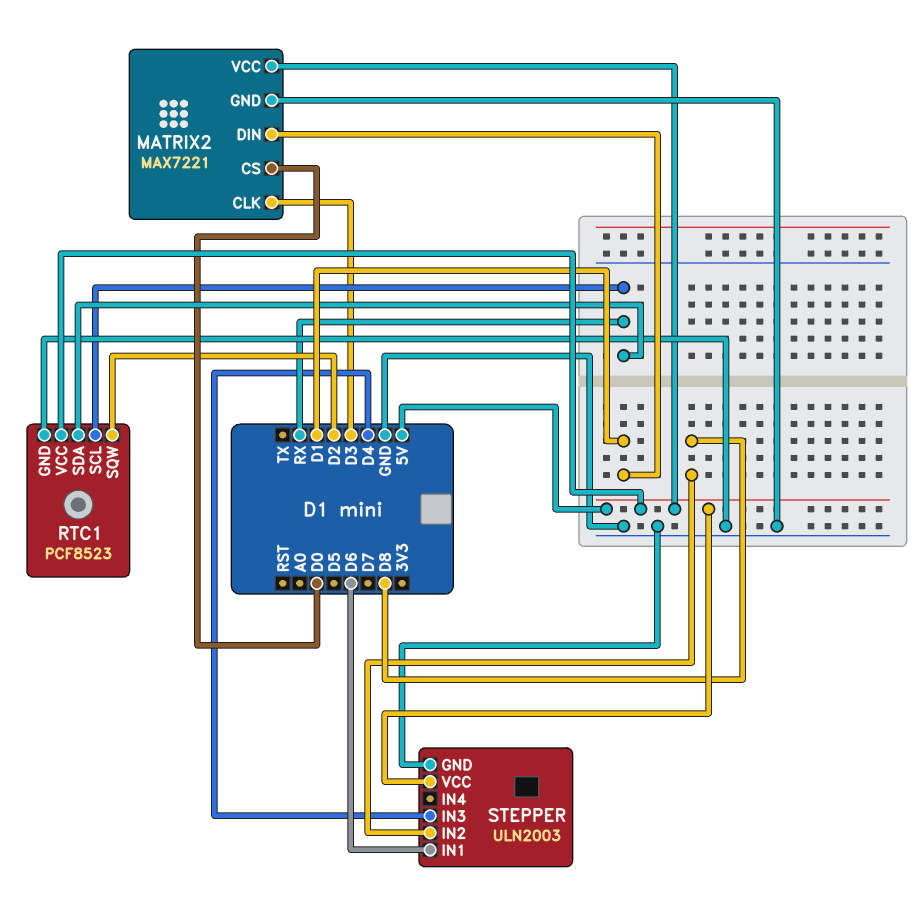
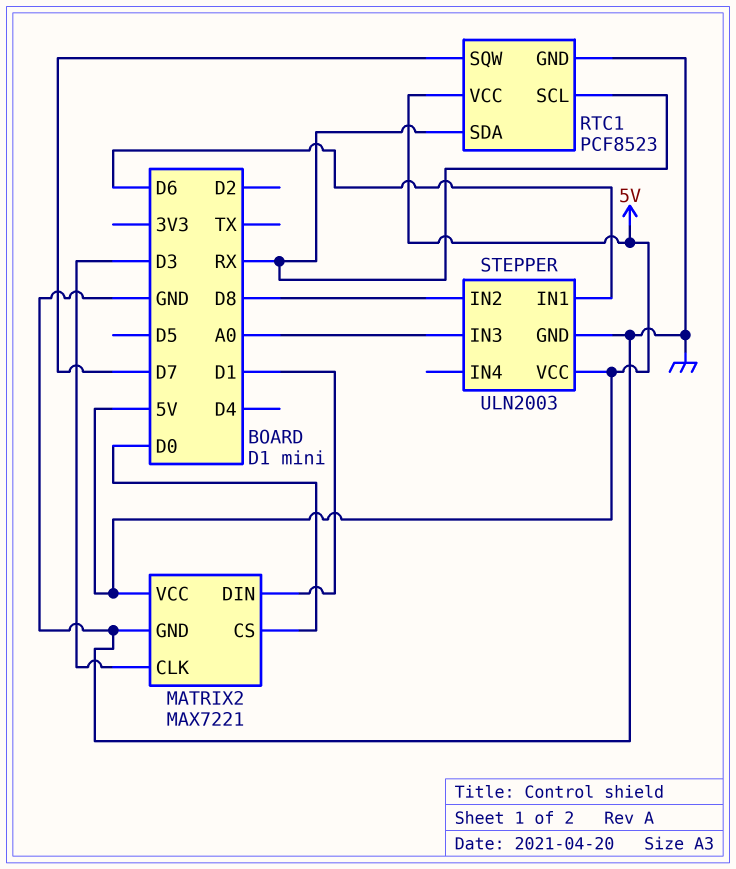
RTC1 pin SQW: D2 -> D7
STEPPER pin IN3: D4 -> A0

